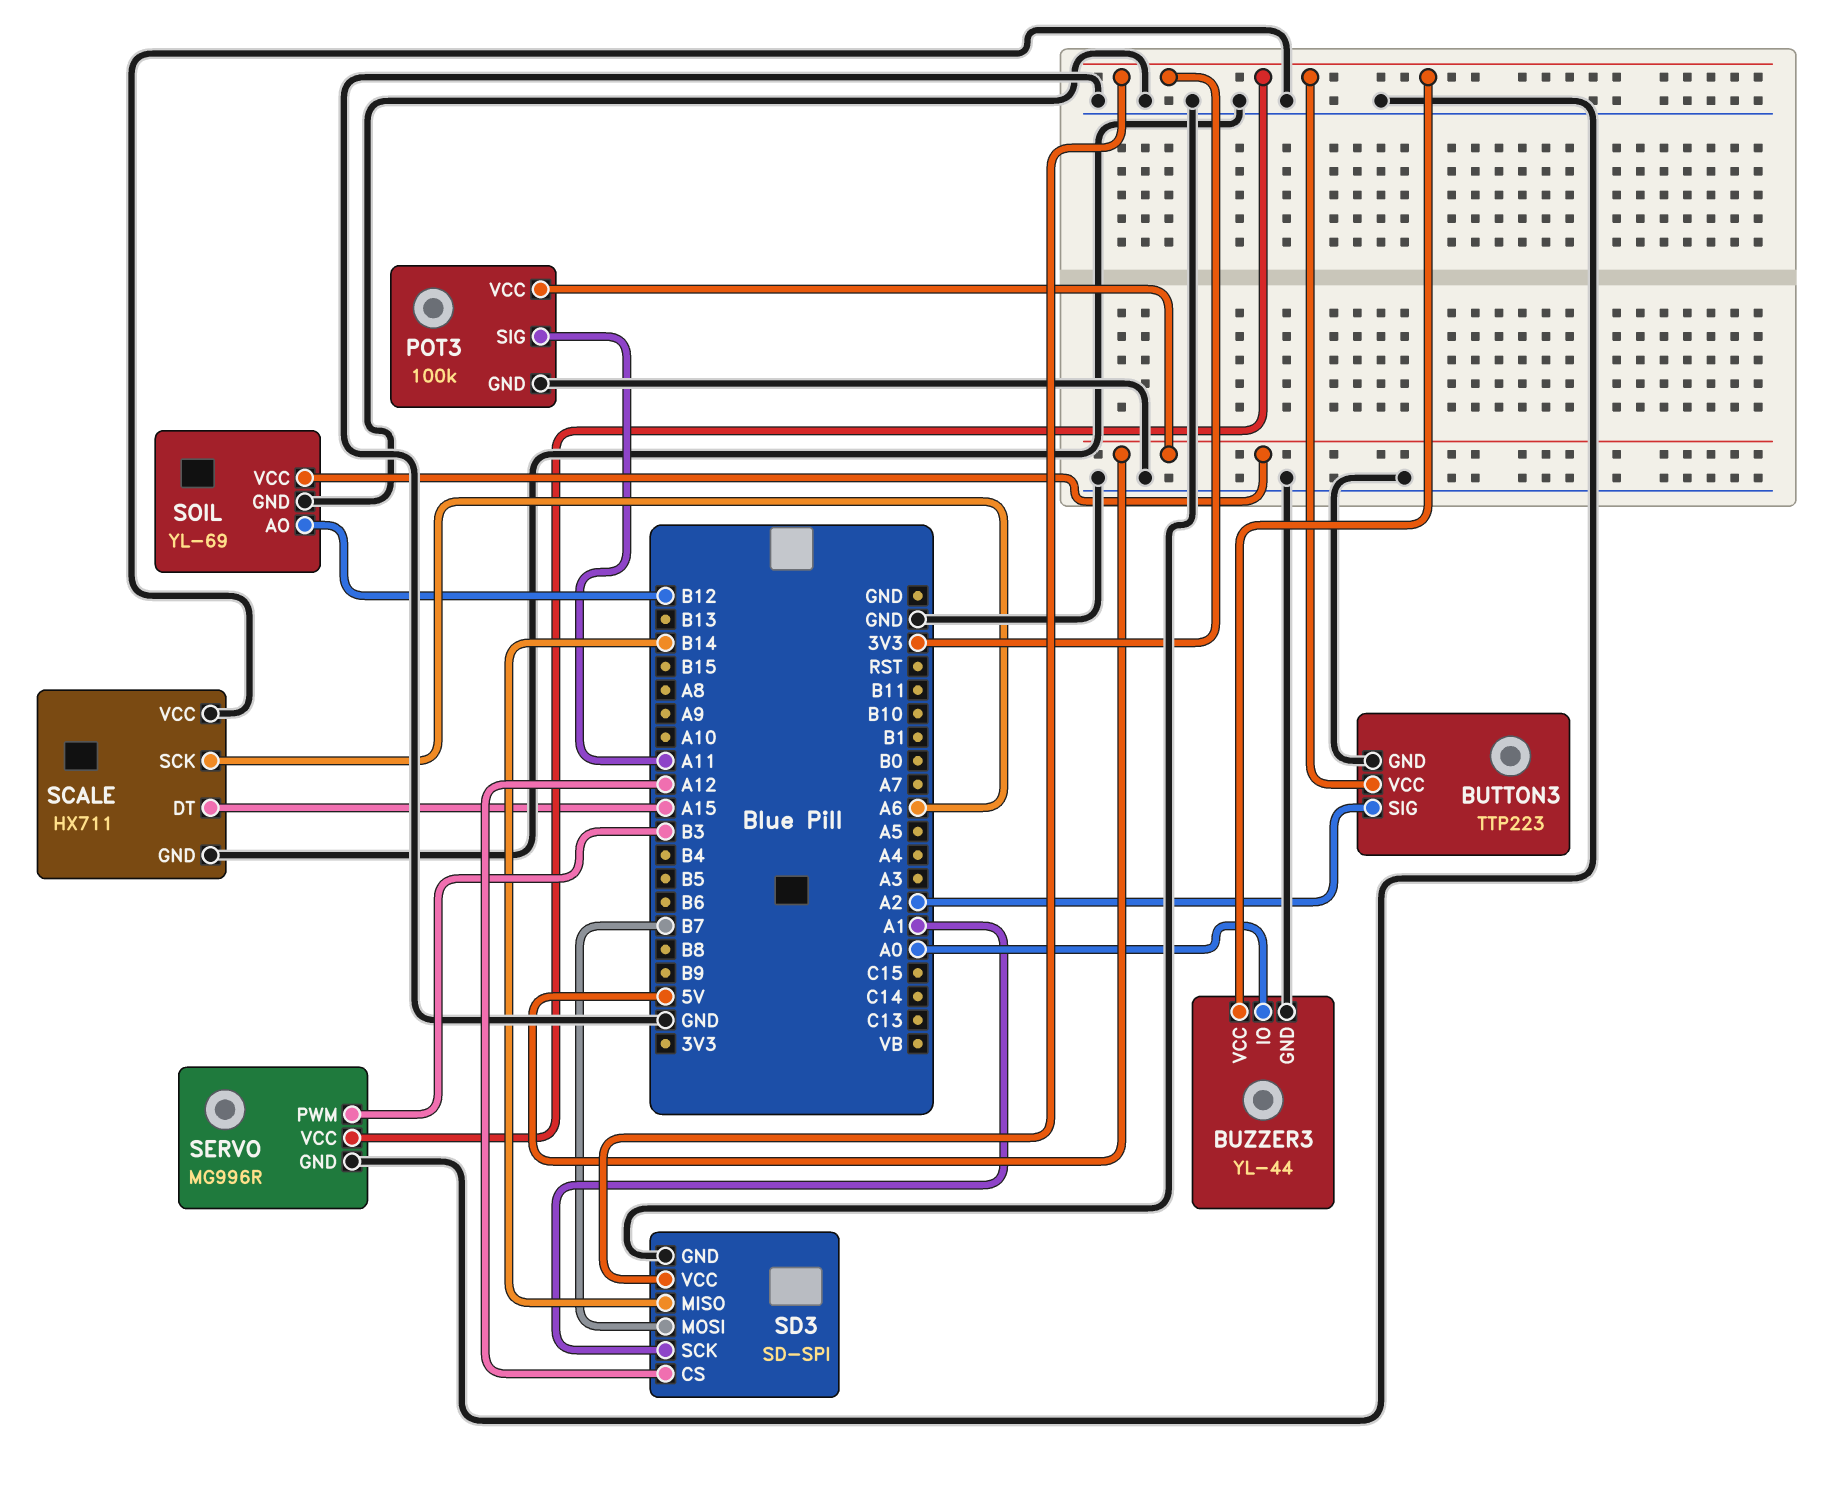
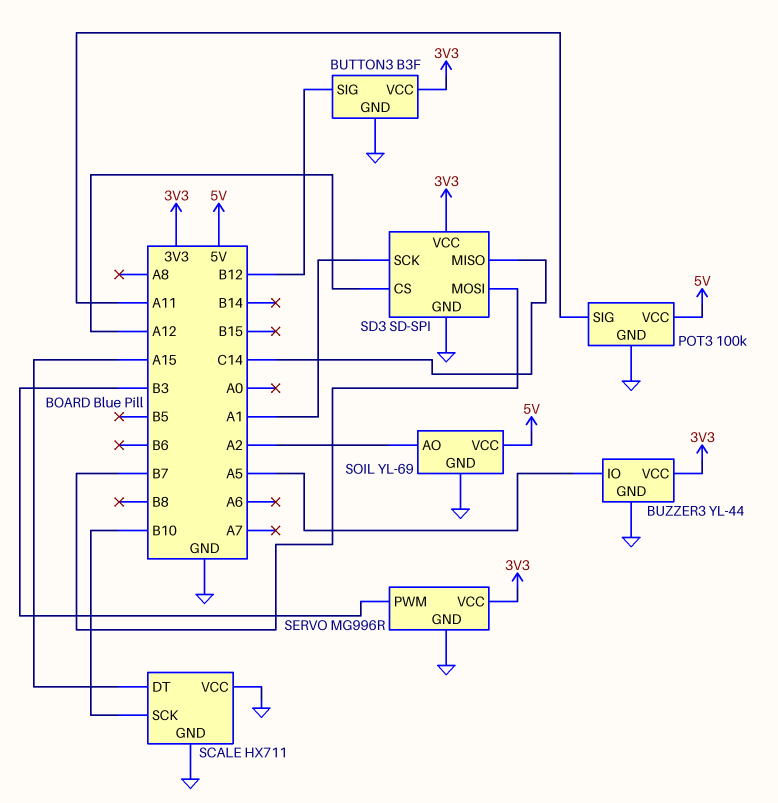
BUTTON3: TTP223 -> B3F
BUTTON3 pin SIG: A2 -> B12
BUZZER3 pin IO: A0 -> A5
SCALE pin SCK: A6 -> B10
SD3 pin MISO: B14 -> C14
SOIL pin AO: B12 -> A2

